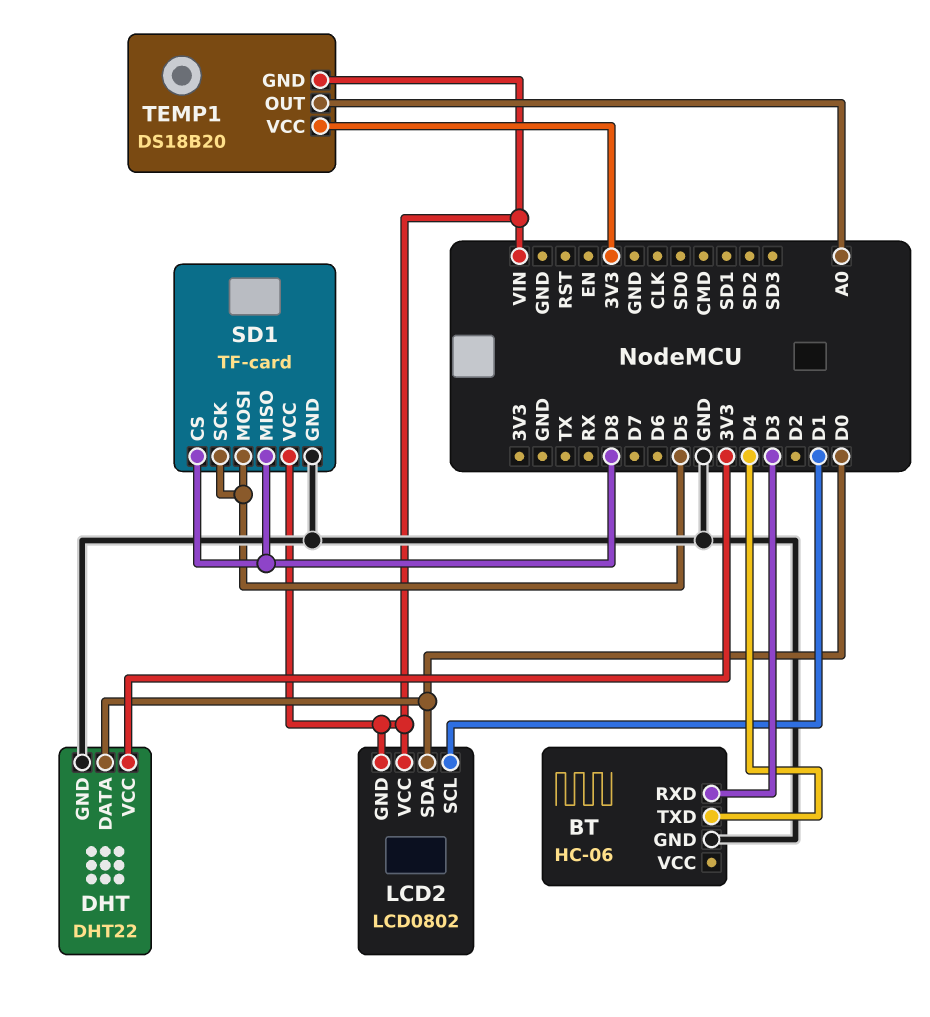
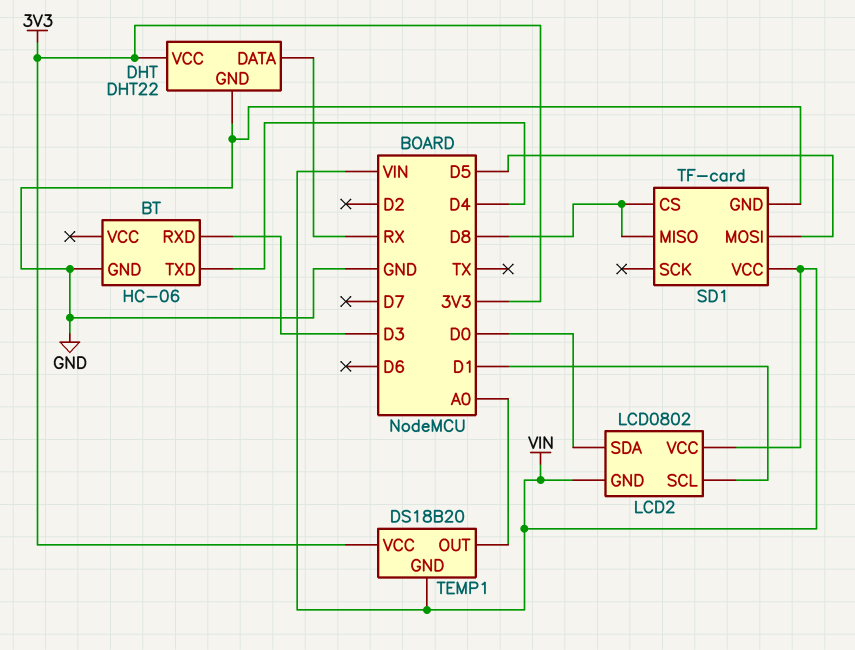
DHT pin DATA: D0 -> RX
SD1 pin SCK: D5 -> none

